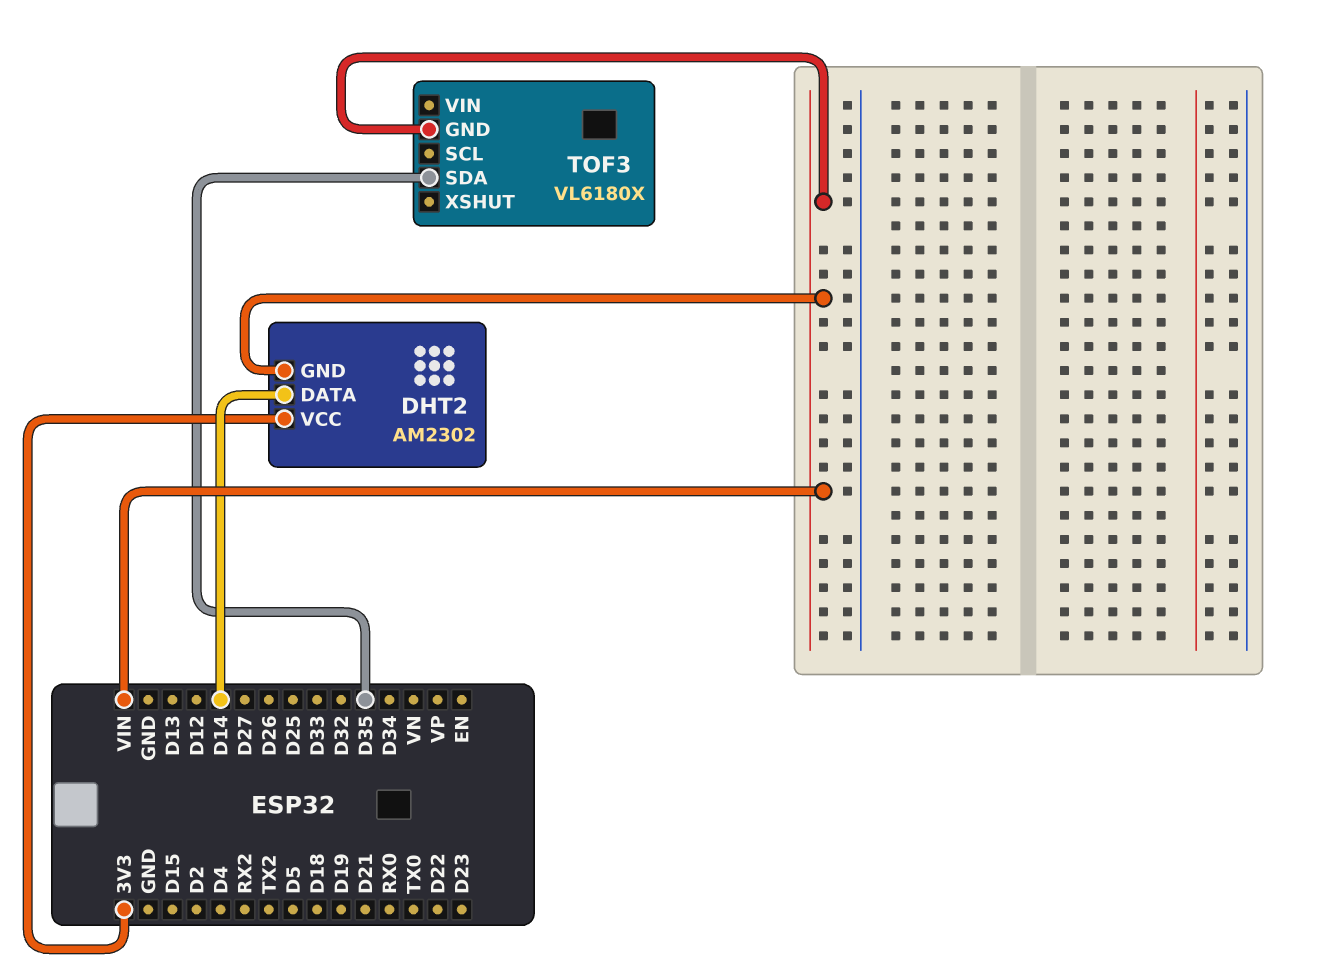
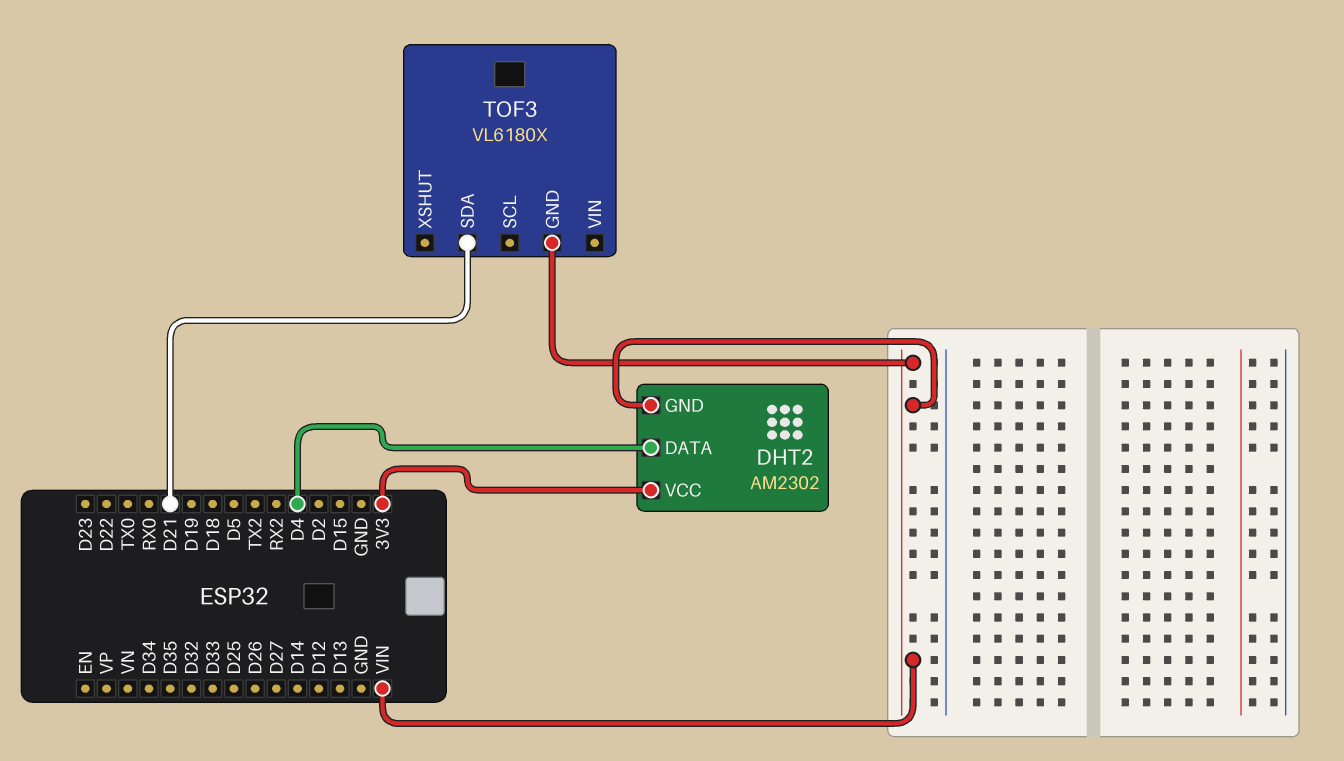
DHT2 pin DATA: D14 -> D4
TOF3 pin SDA: D35 -> D21

